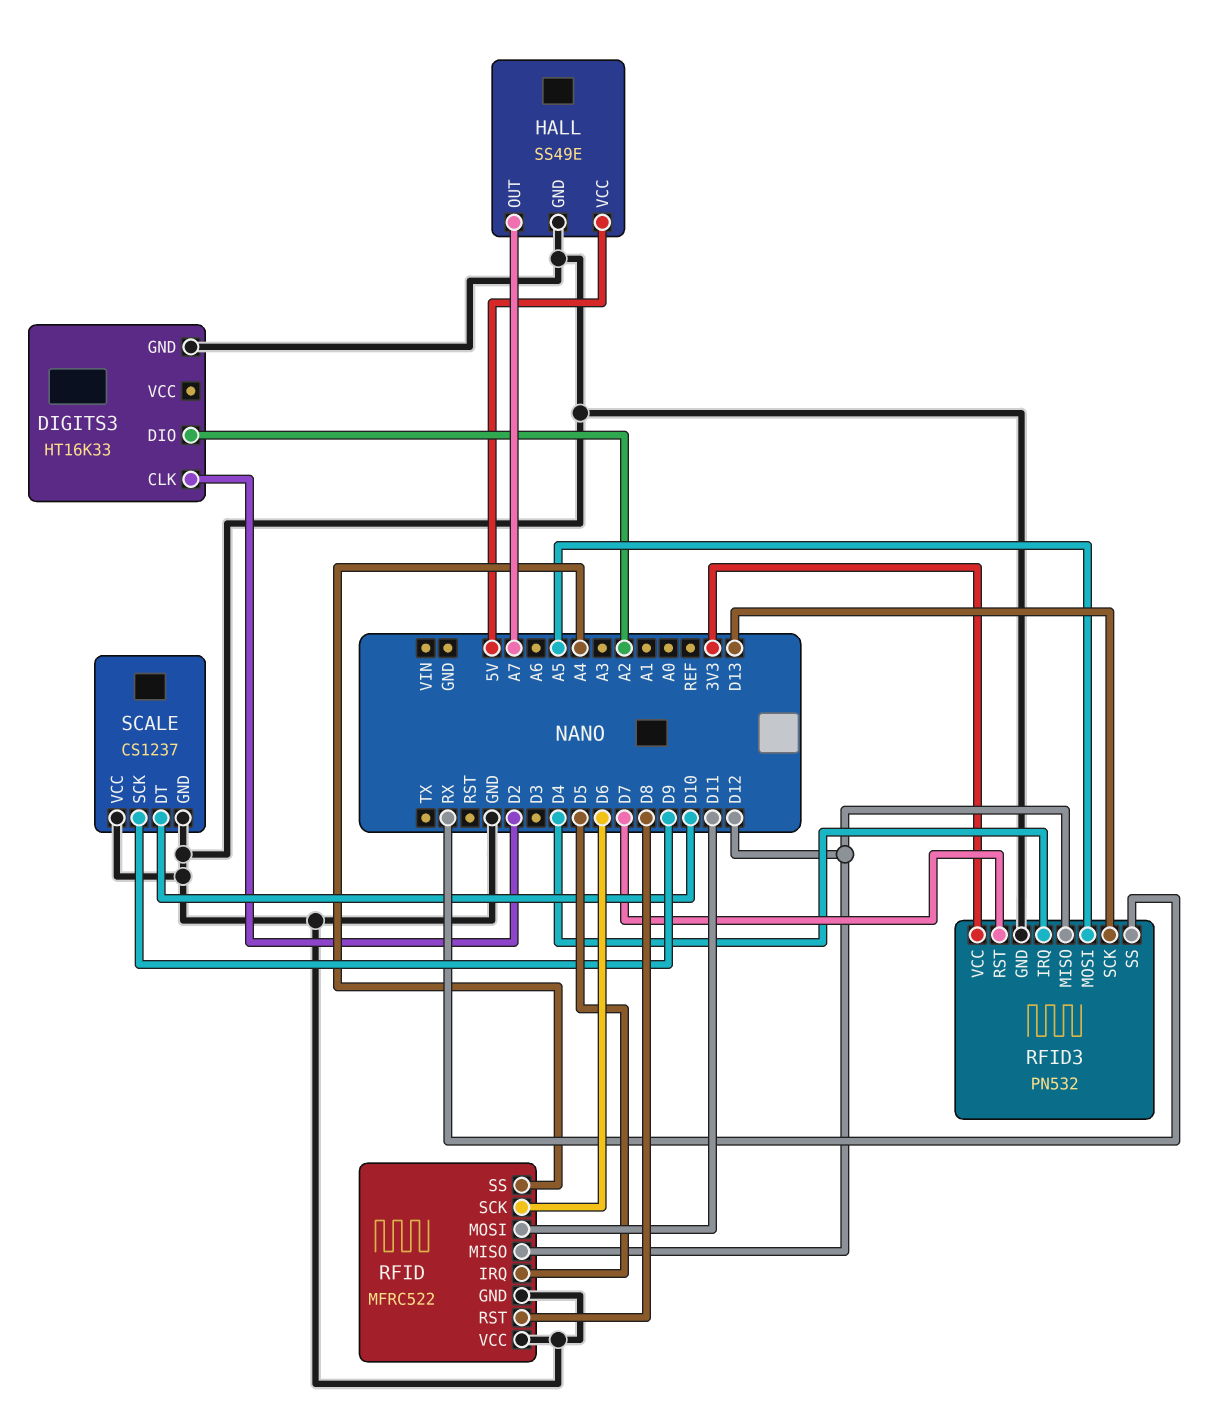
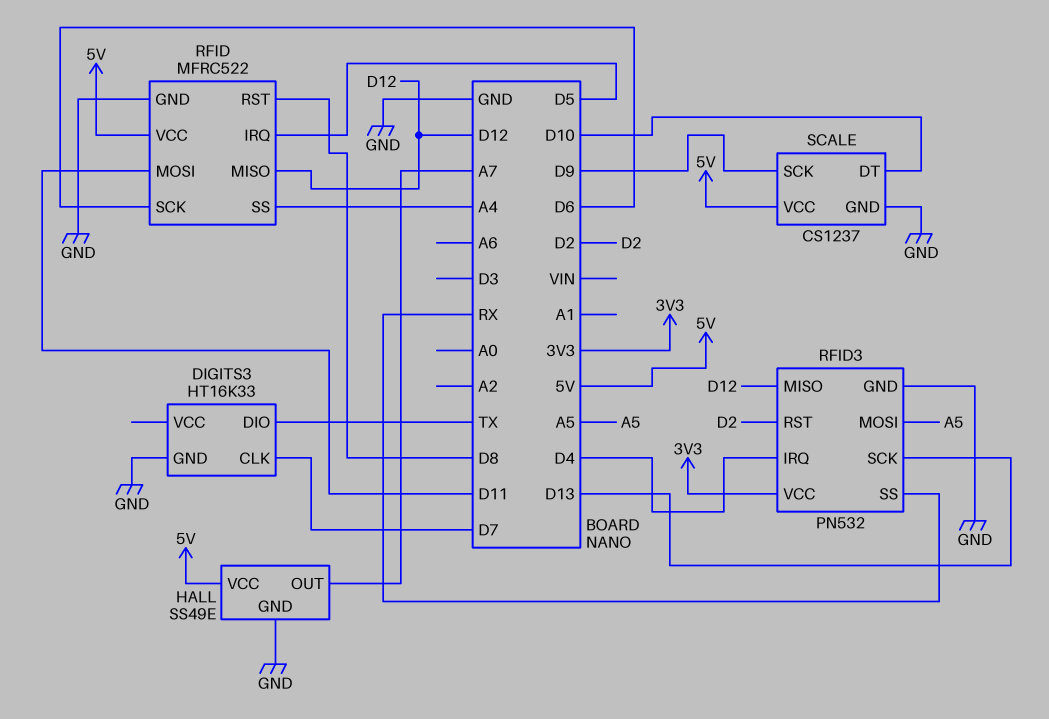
DIGITS3 pin CLK: D2 -> D7
DIGITS3 pin DIO: A2 -> TX
RFID pin VCC: GND -> 5V
RFID3 pin RST: D7 -> D2
SCALE pin VCC: GND -> 5V

